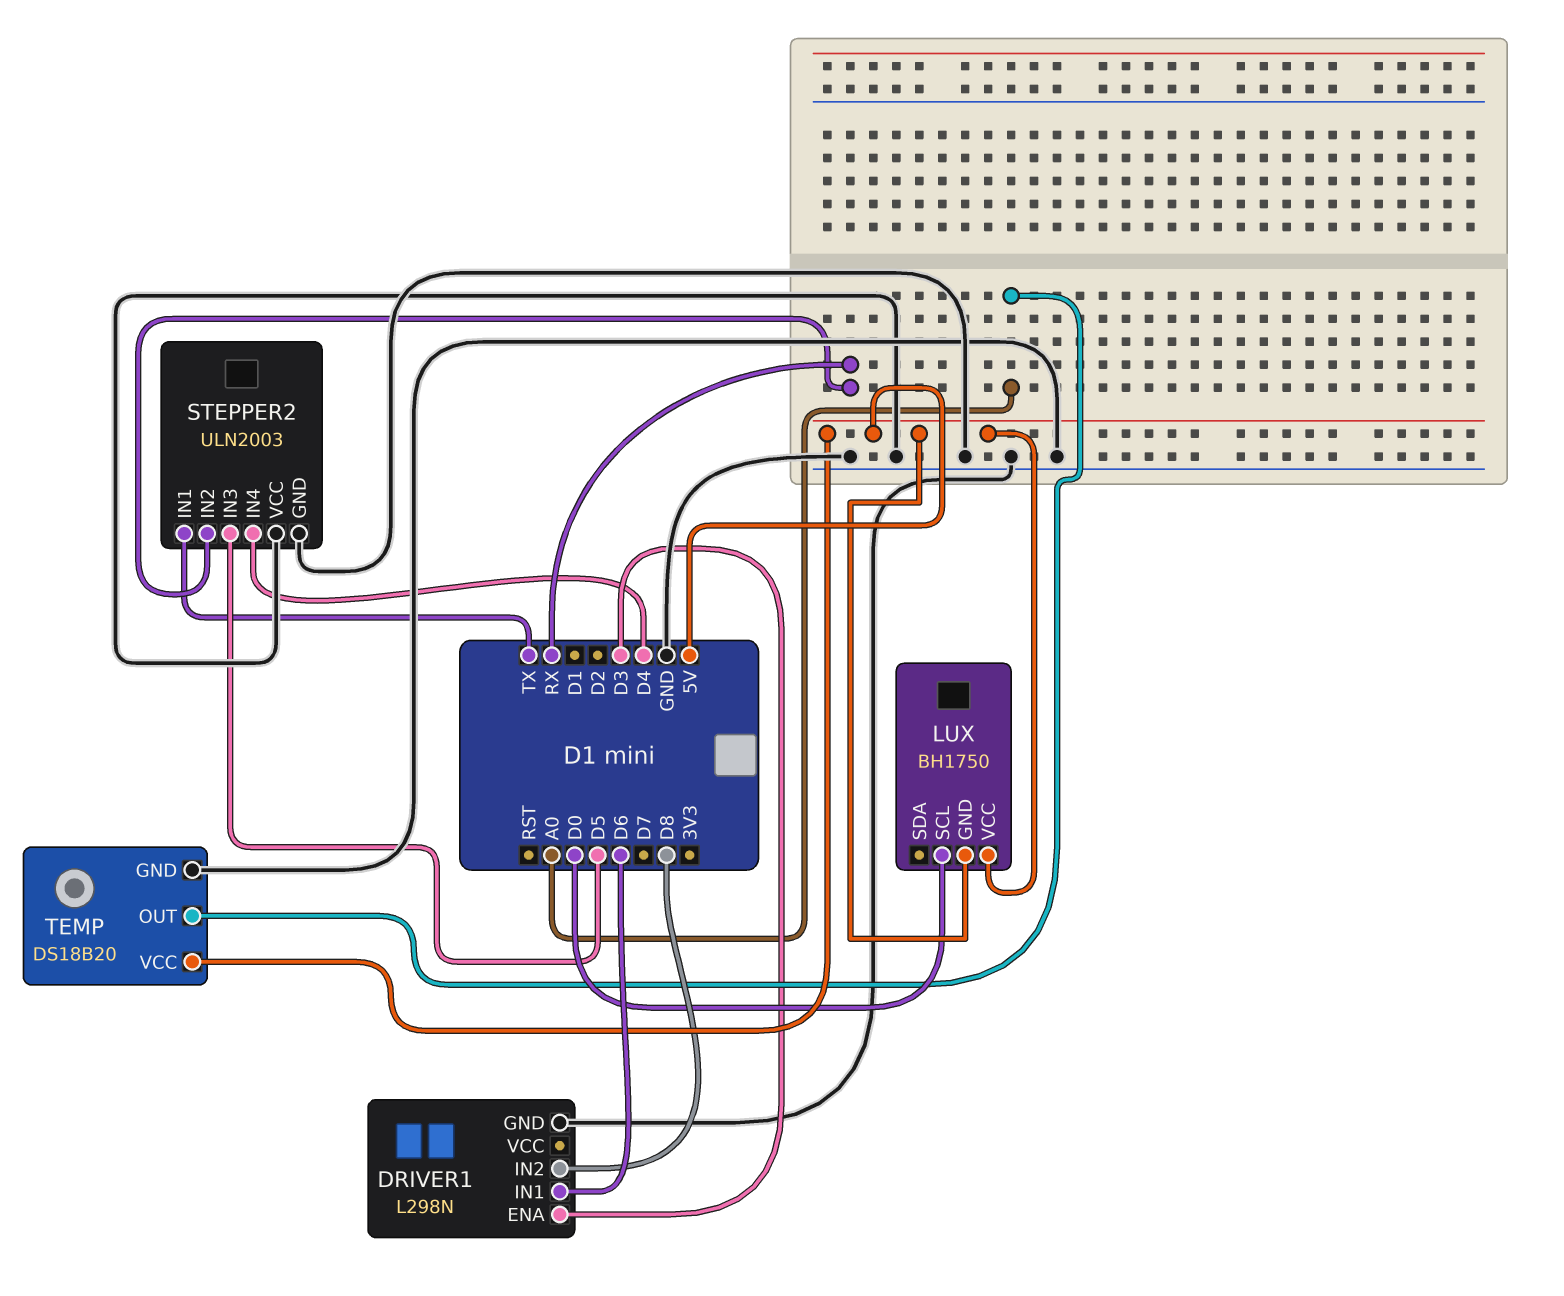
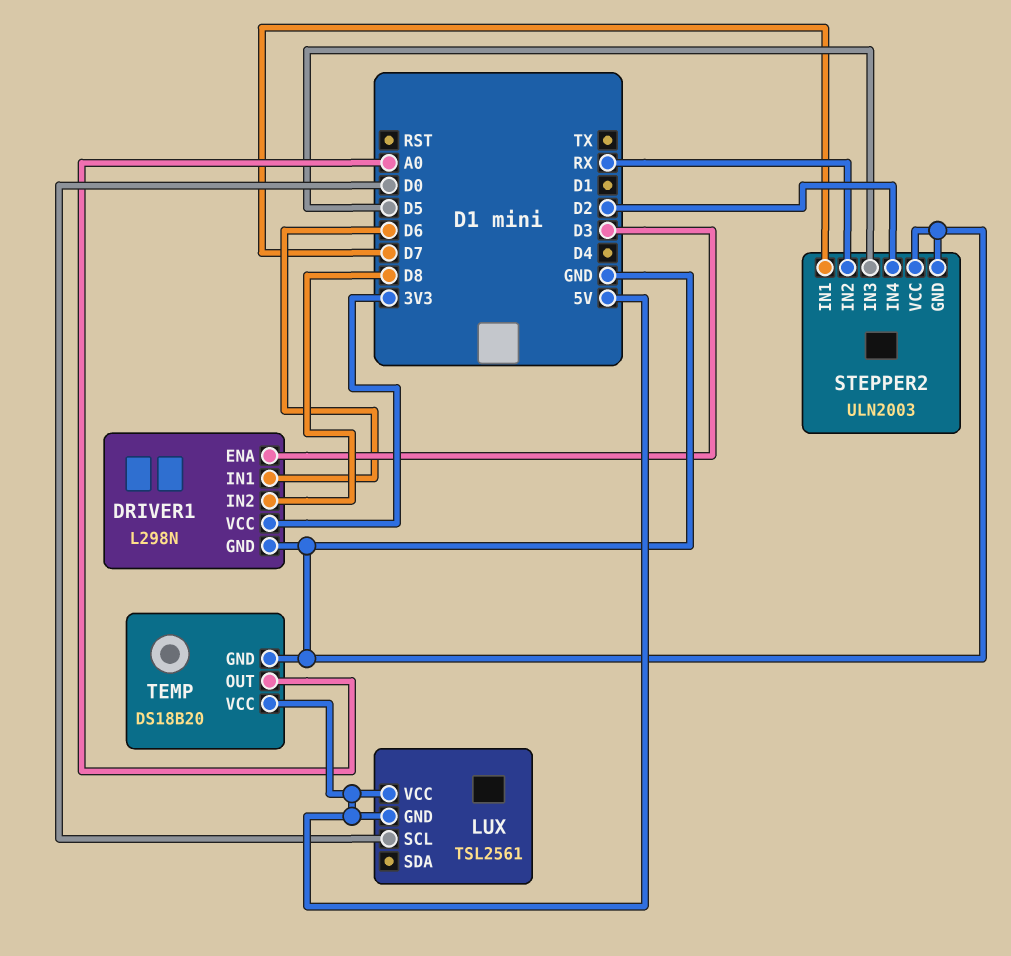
DRIVER1 pin VCC: none -> 3V3
LUX: BH1750 -> TSL2561
STEPPER2 pin IN1: TX -> D7
STEPPER2 pin IN4: D4 -> D2

